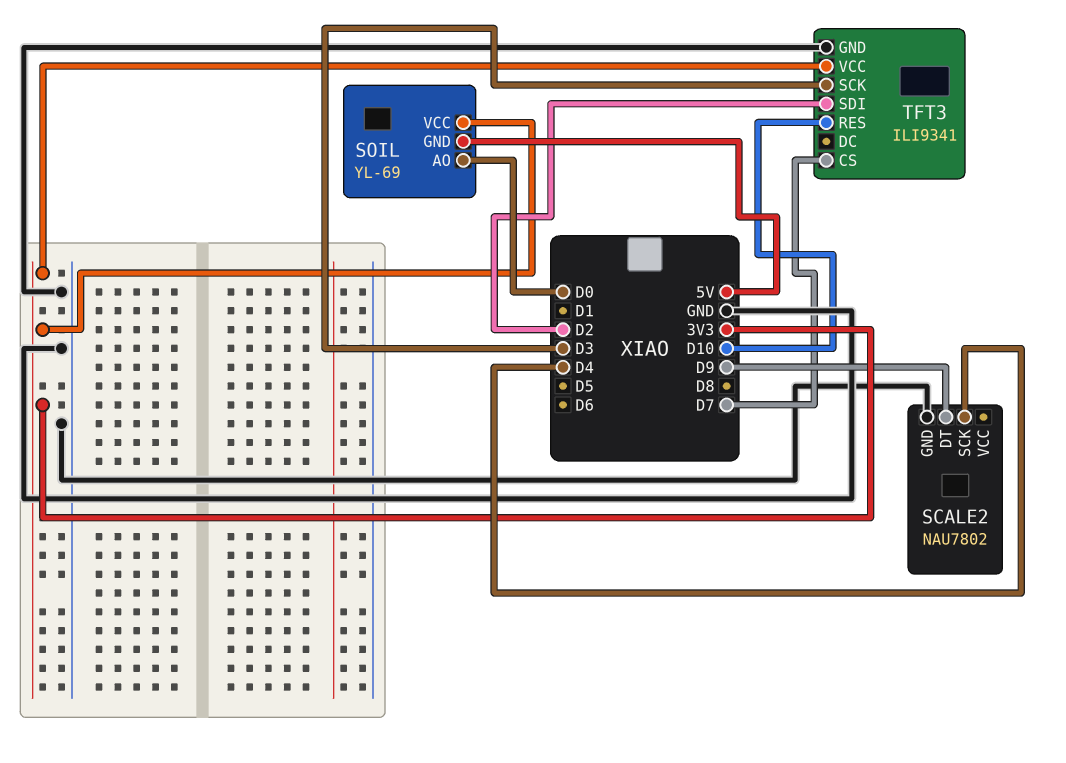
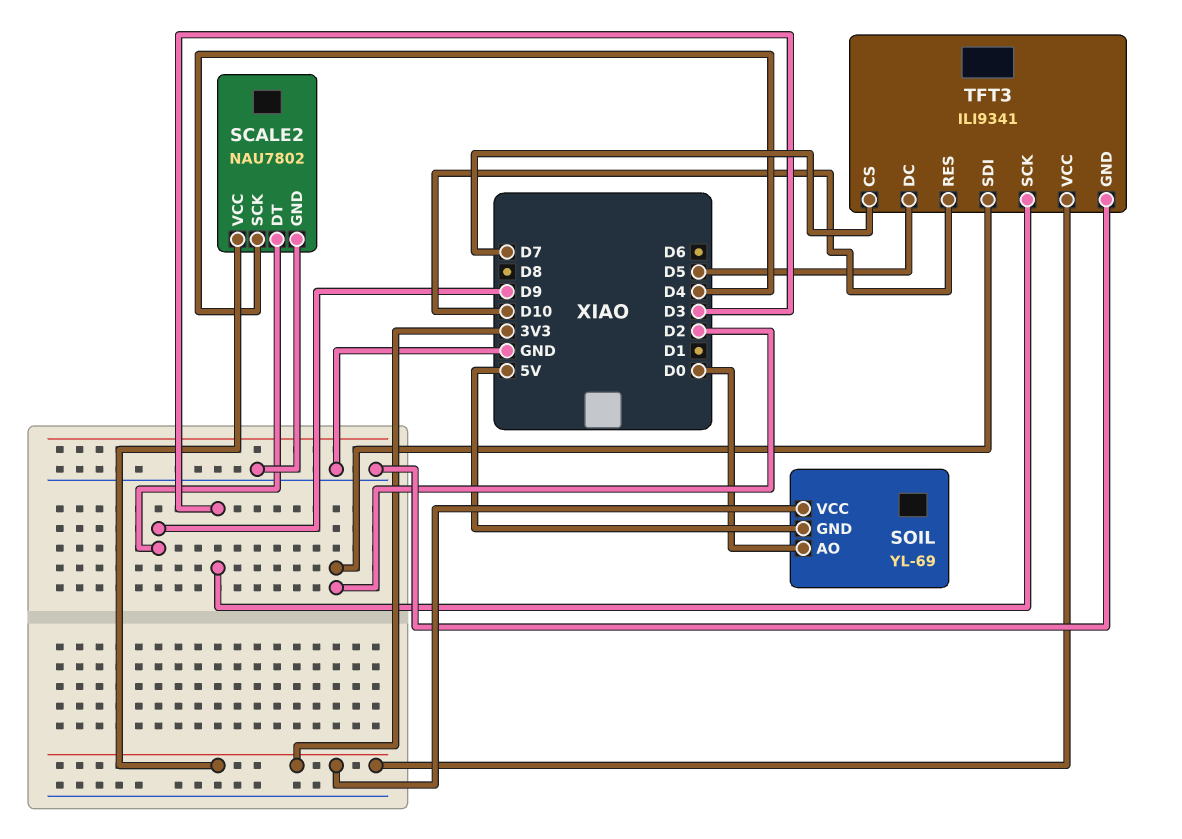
SCALE2 pin VCC: none -> 3V3
TFT3 pin DC: none -> D5

